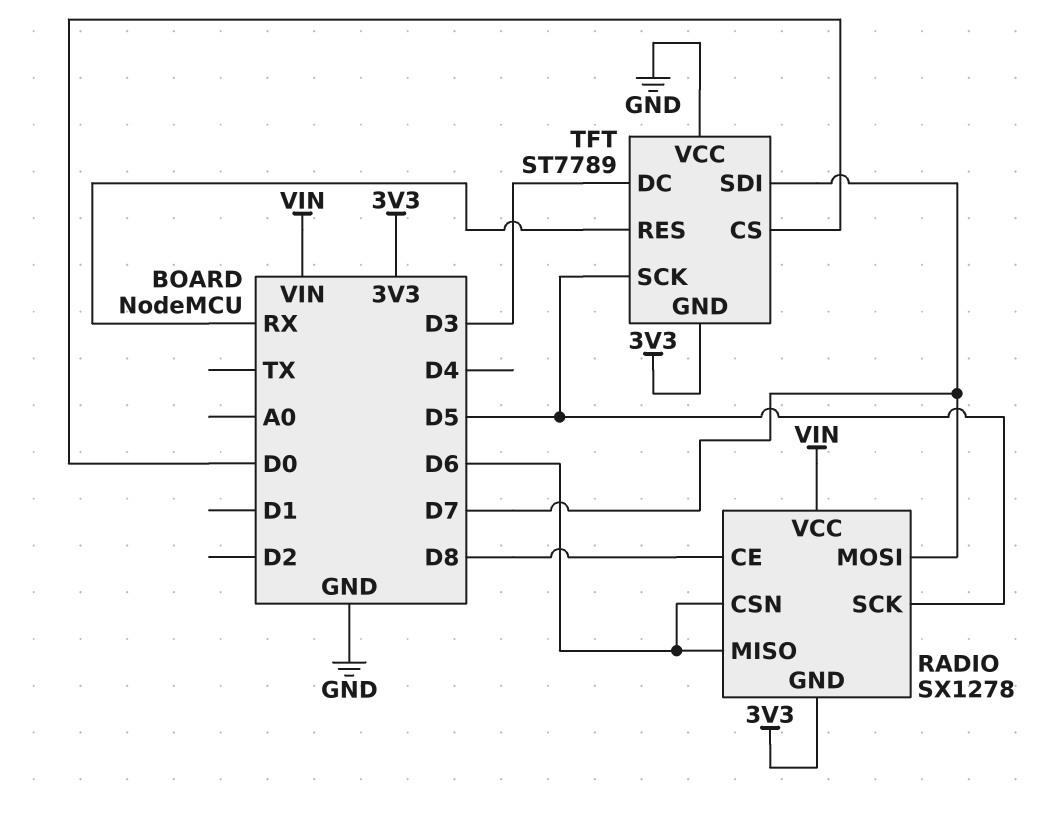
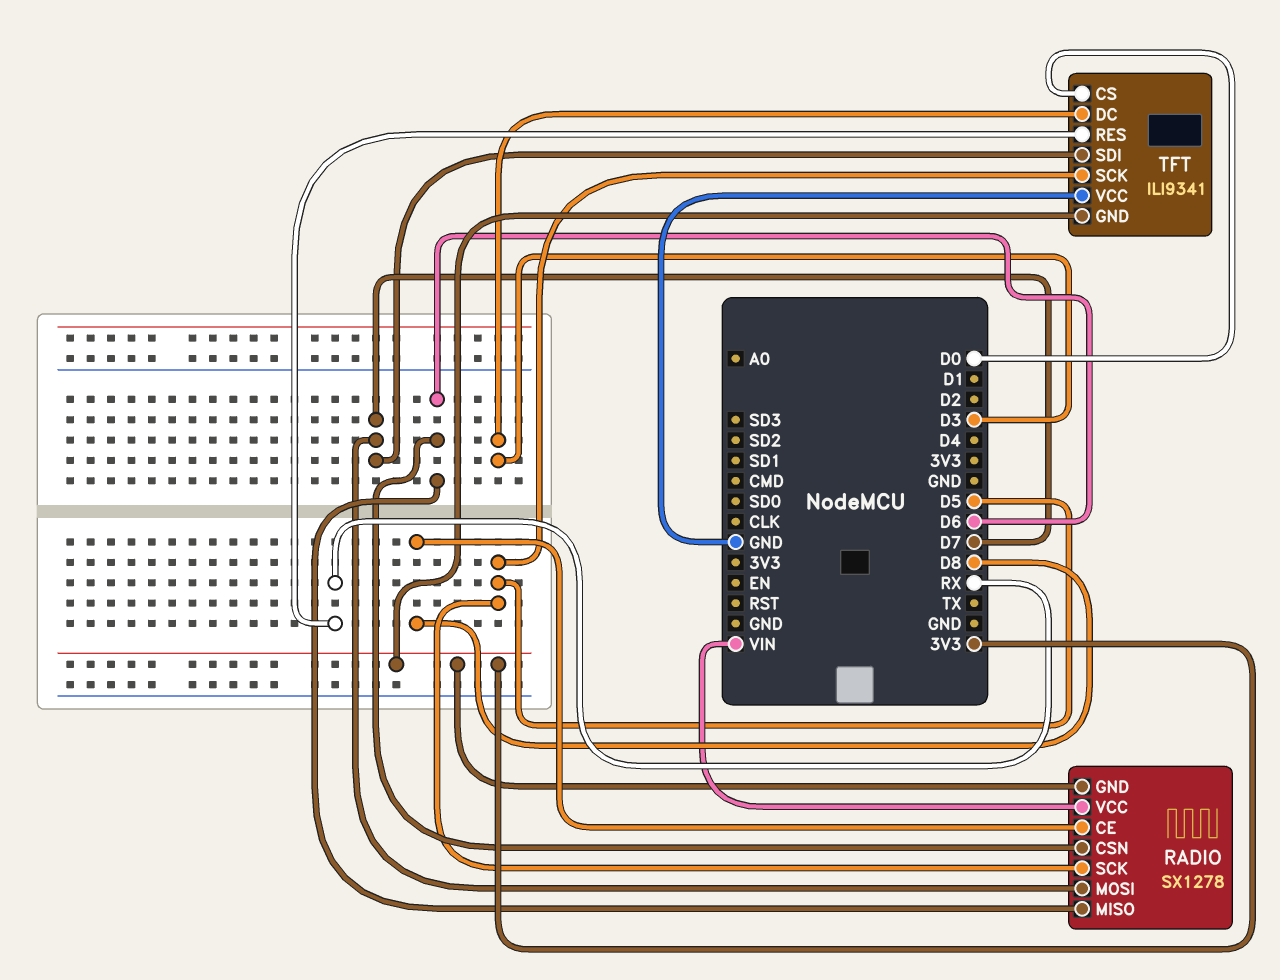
TFT: ST7789 -> ILI9341

